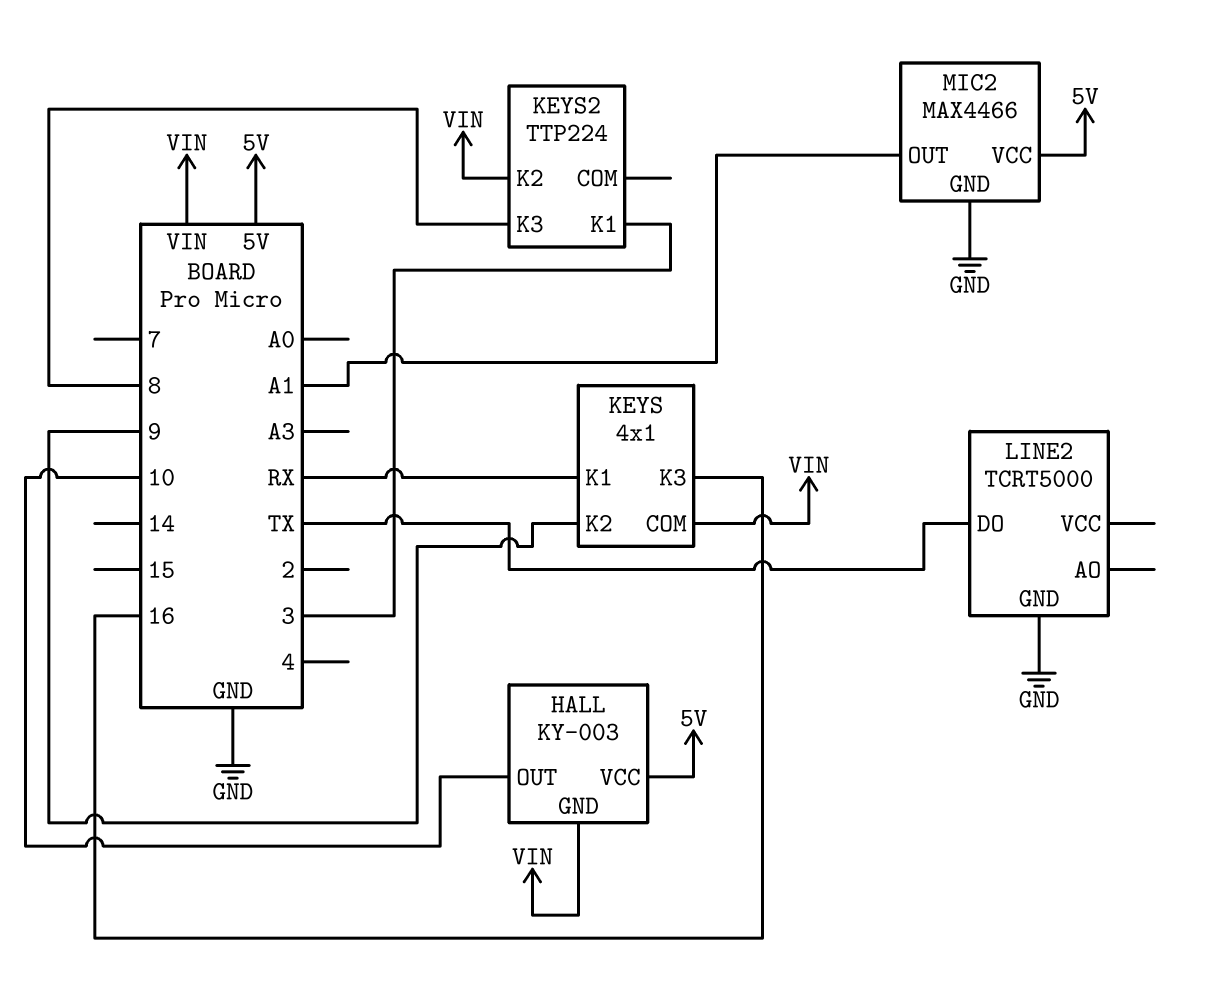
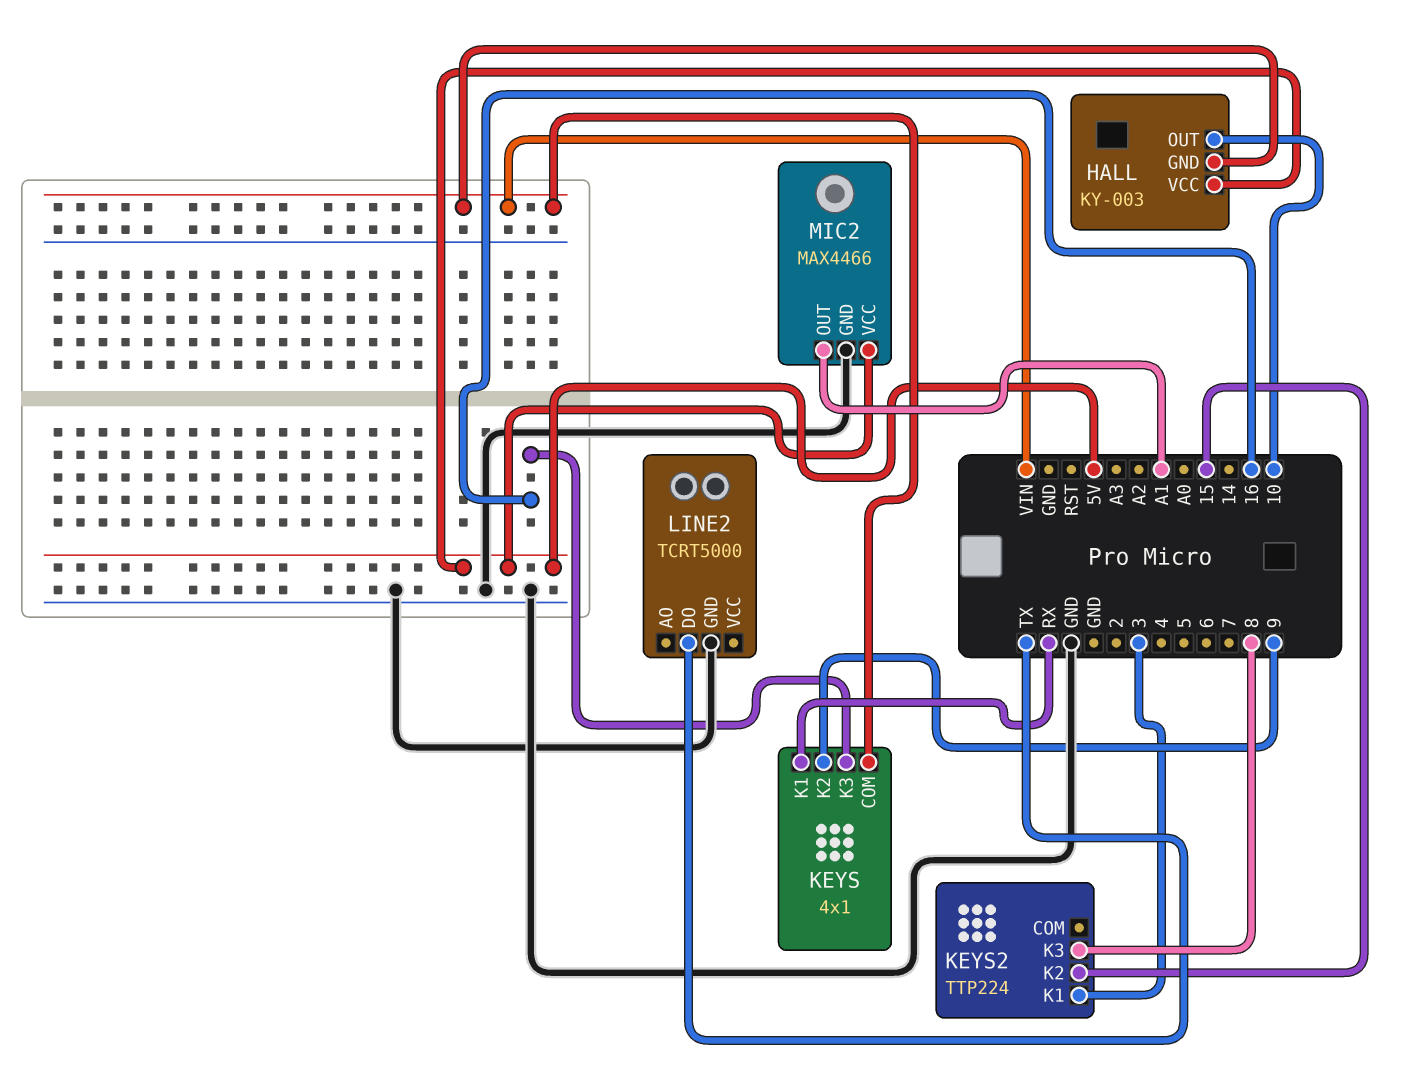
KEYS2 pin K2: VIN -> 15

